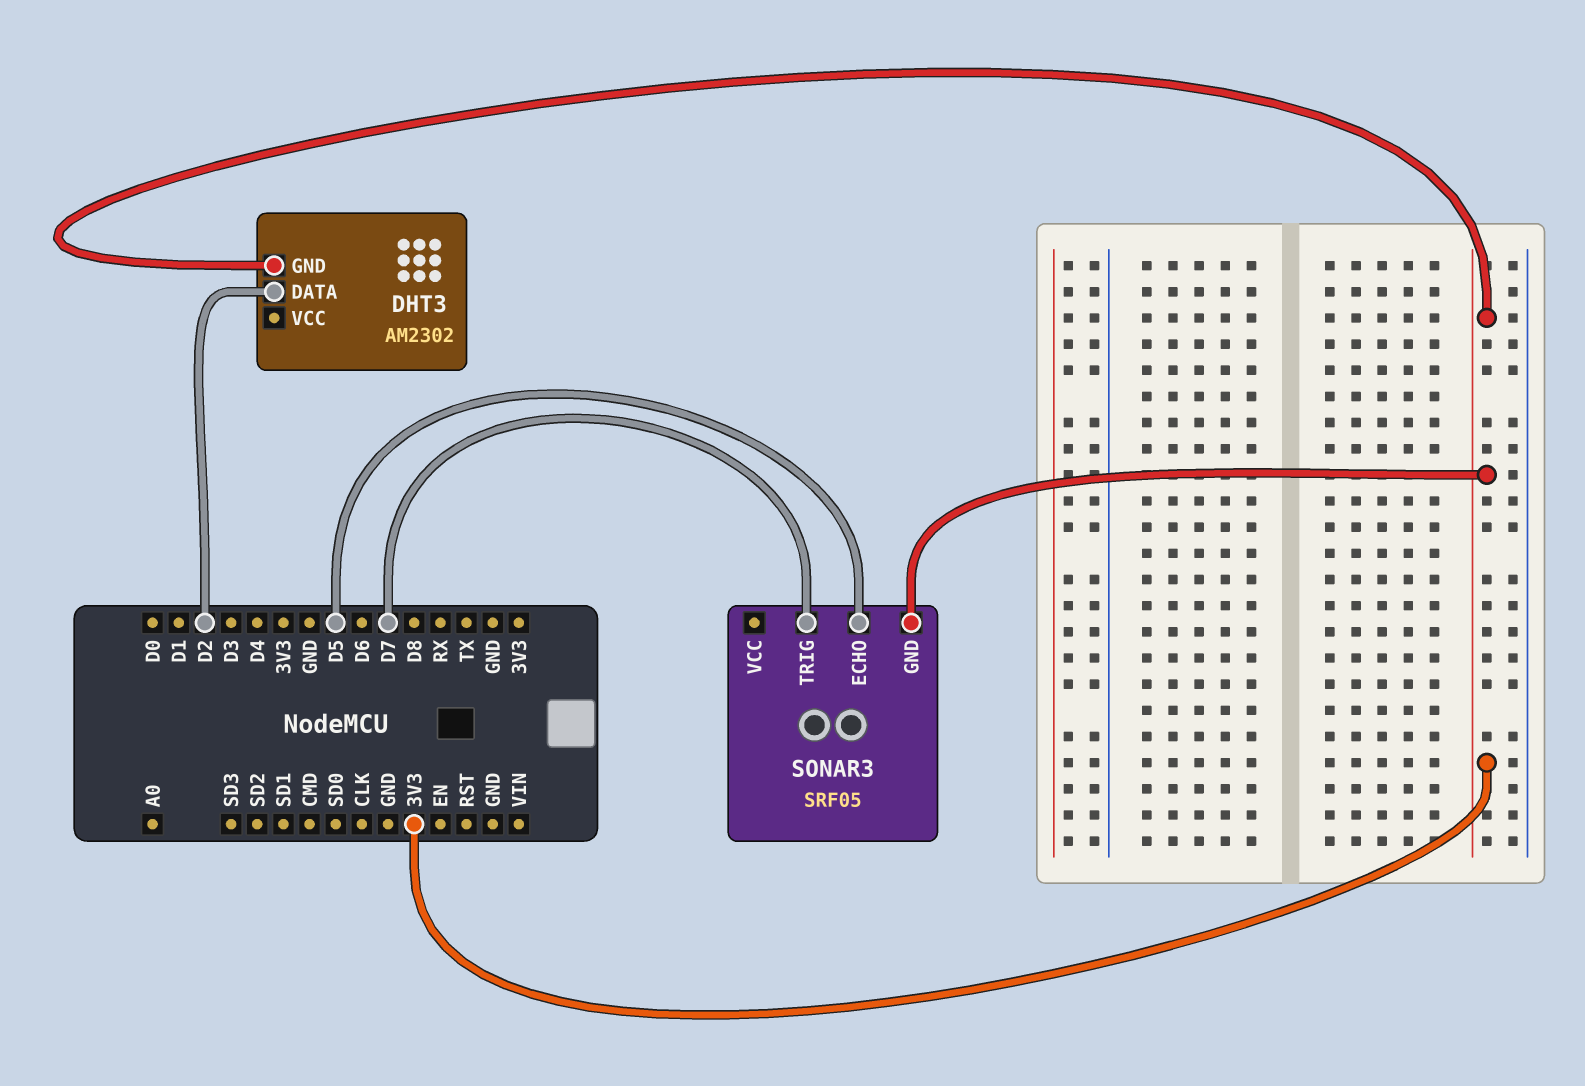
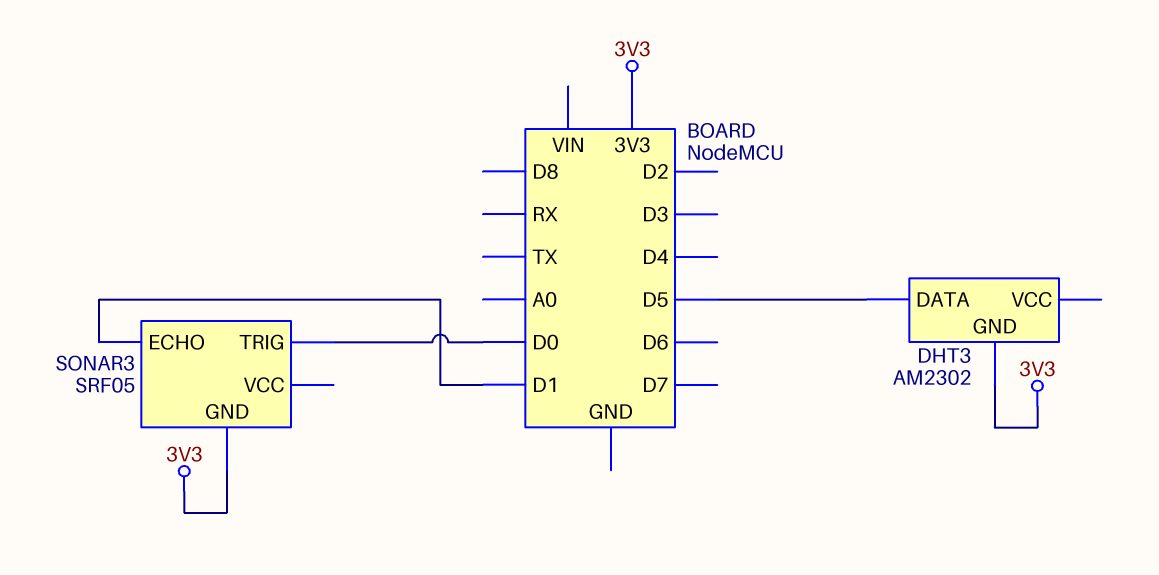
DHT3 pin DATA: D2 -> D5
SONAR3 pin ECHO: D5 -> D1
SONAR3 pin TRIG: D7 -> D0

